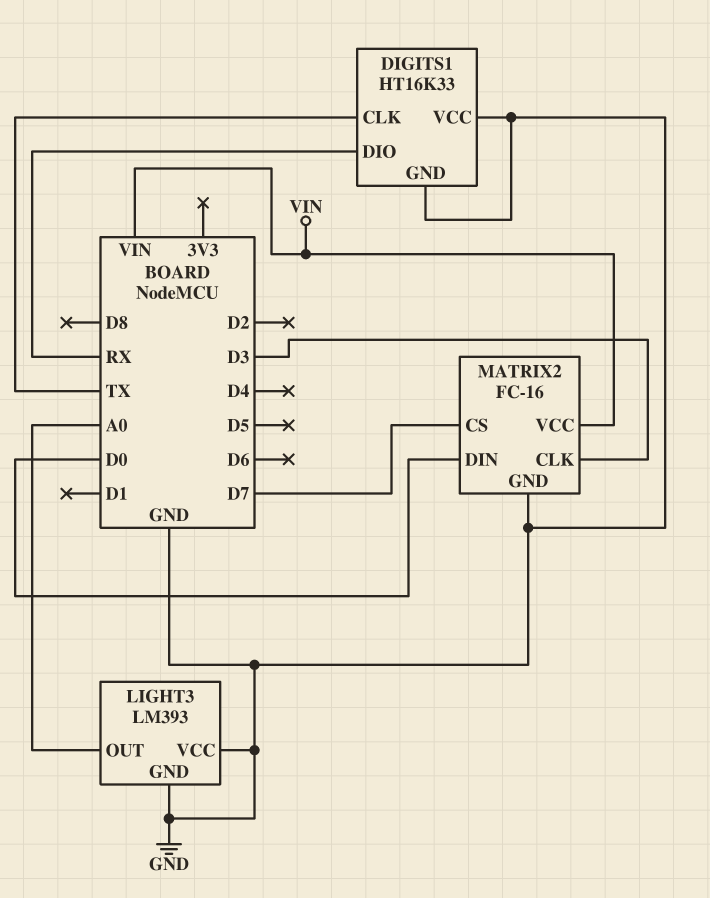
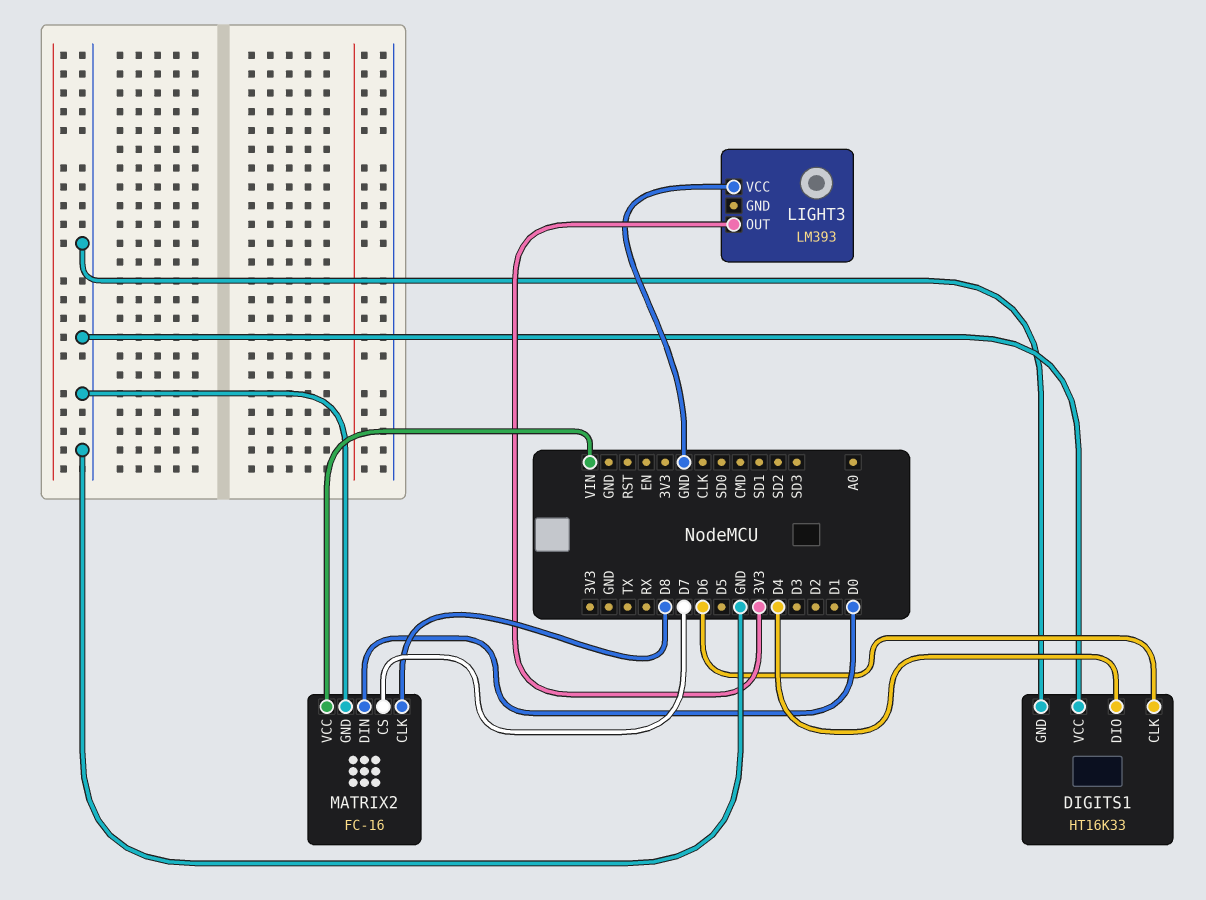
DIGITS1 pin CLK: TX -> D6
DIGITS1 pin DIO: RX -> D4
LIGHT3 pin GND: GND -> none
LIGHT3 pin OUT: A0 -> 3V3
MATRIX2 pin CLK: D3 -> D8

